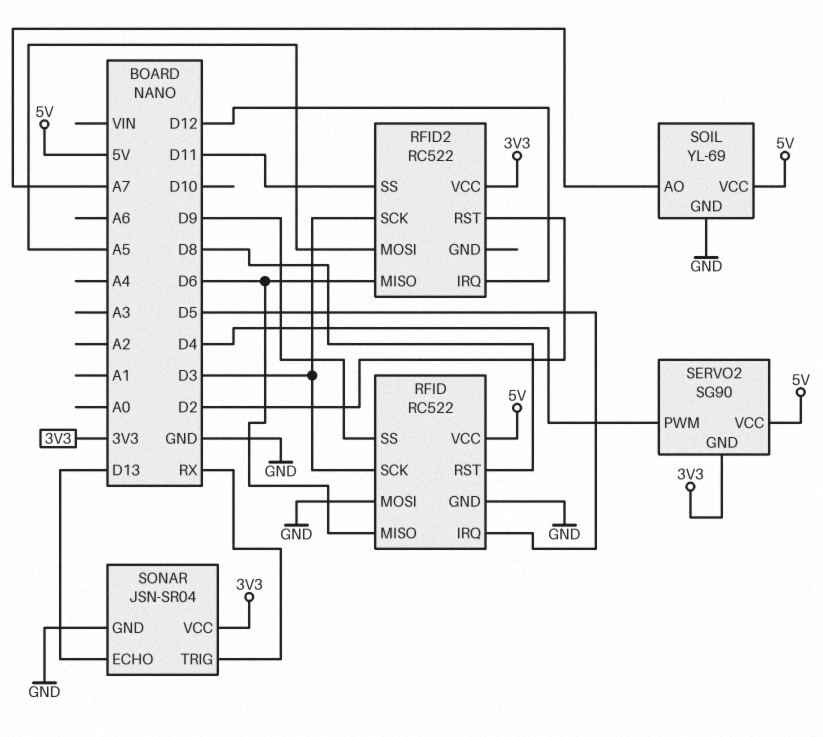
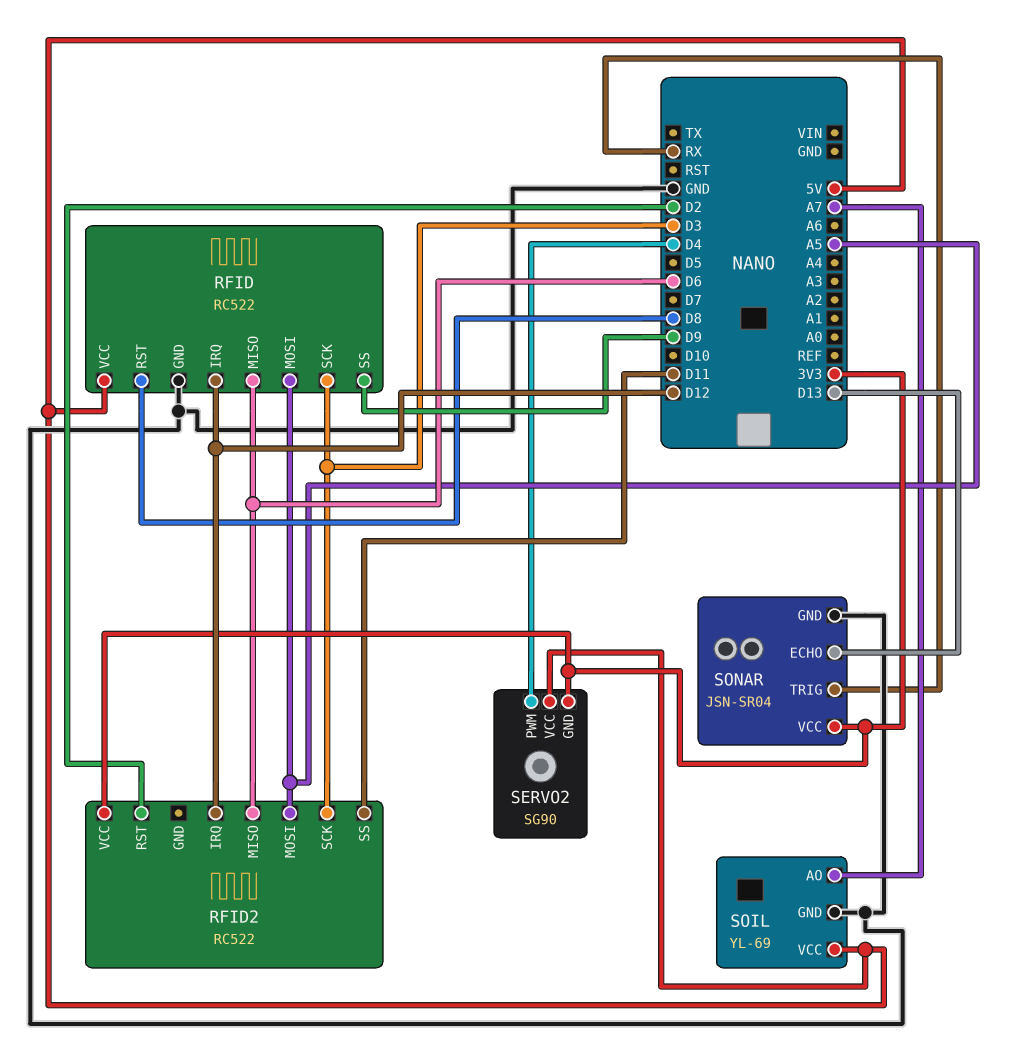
RFID pin IRQ: D5 -> D12
RFID pin MOSI: GND -> A5

